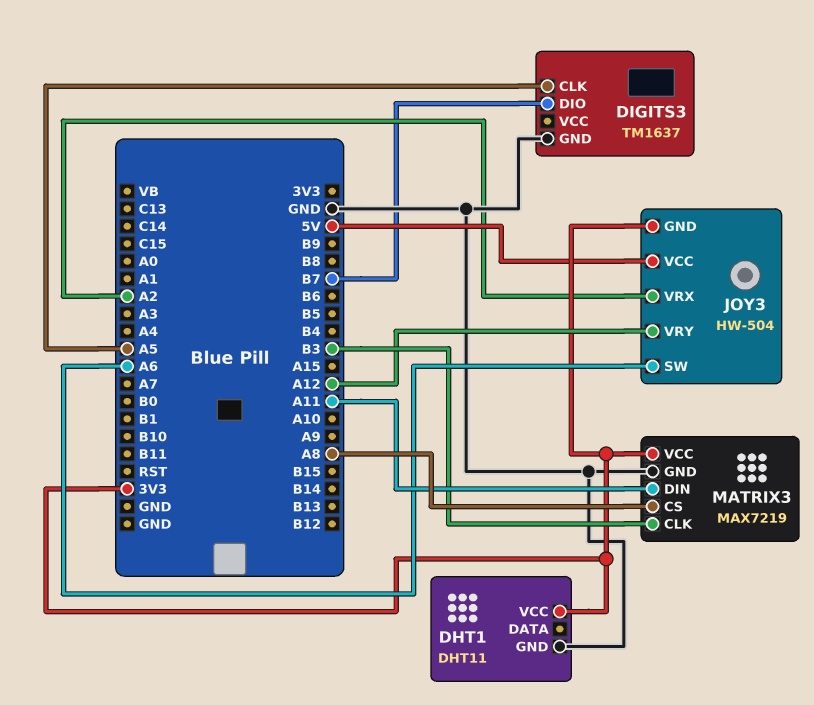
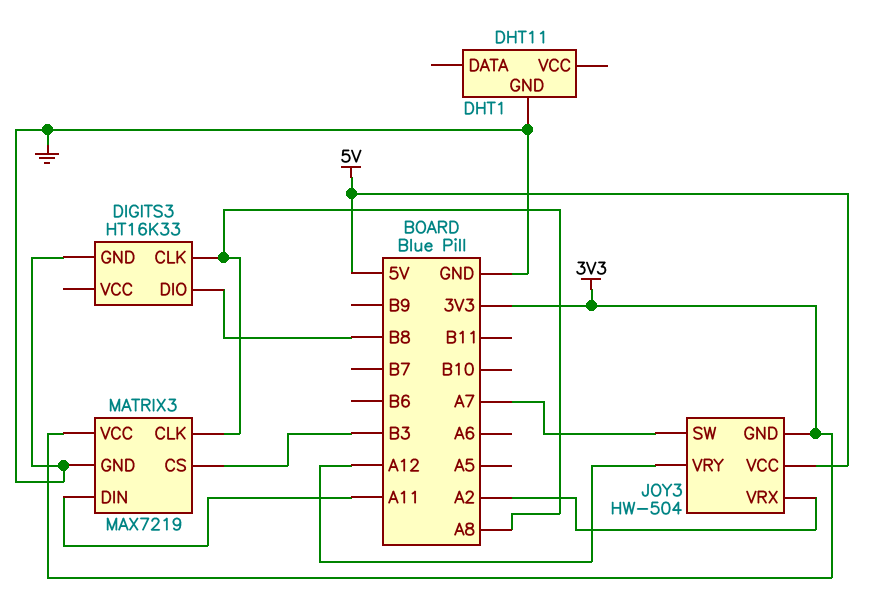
DHT1 pin VCC: 3V3 -> none
DIGITS3: TM1637 -> HT16K33
DIGITS3 pin CLK: A5 -> A8
DIGITS3 pin DIO: B7 -> B8
JOY3 pin SW: A6 -> A7
MATRIX3 pin CLK: B3 -> A8
MATRIX3 pin CS: A8 -> B3

